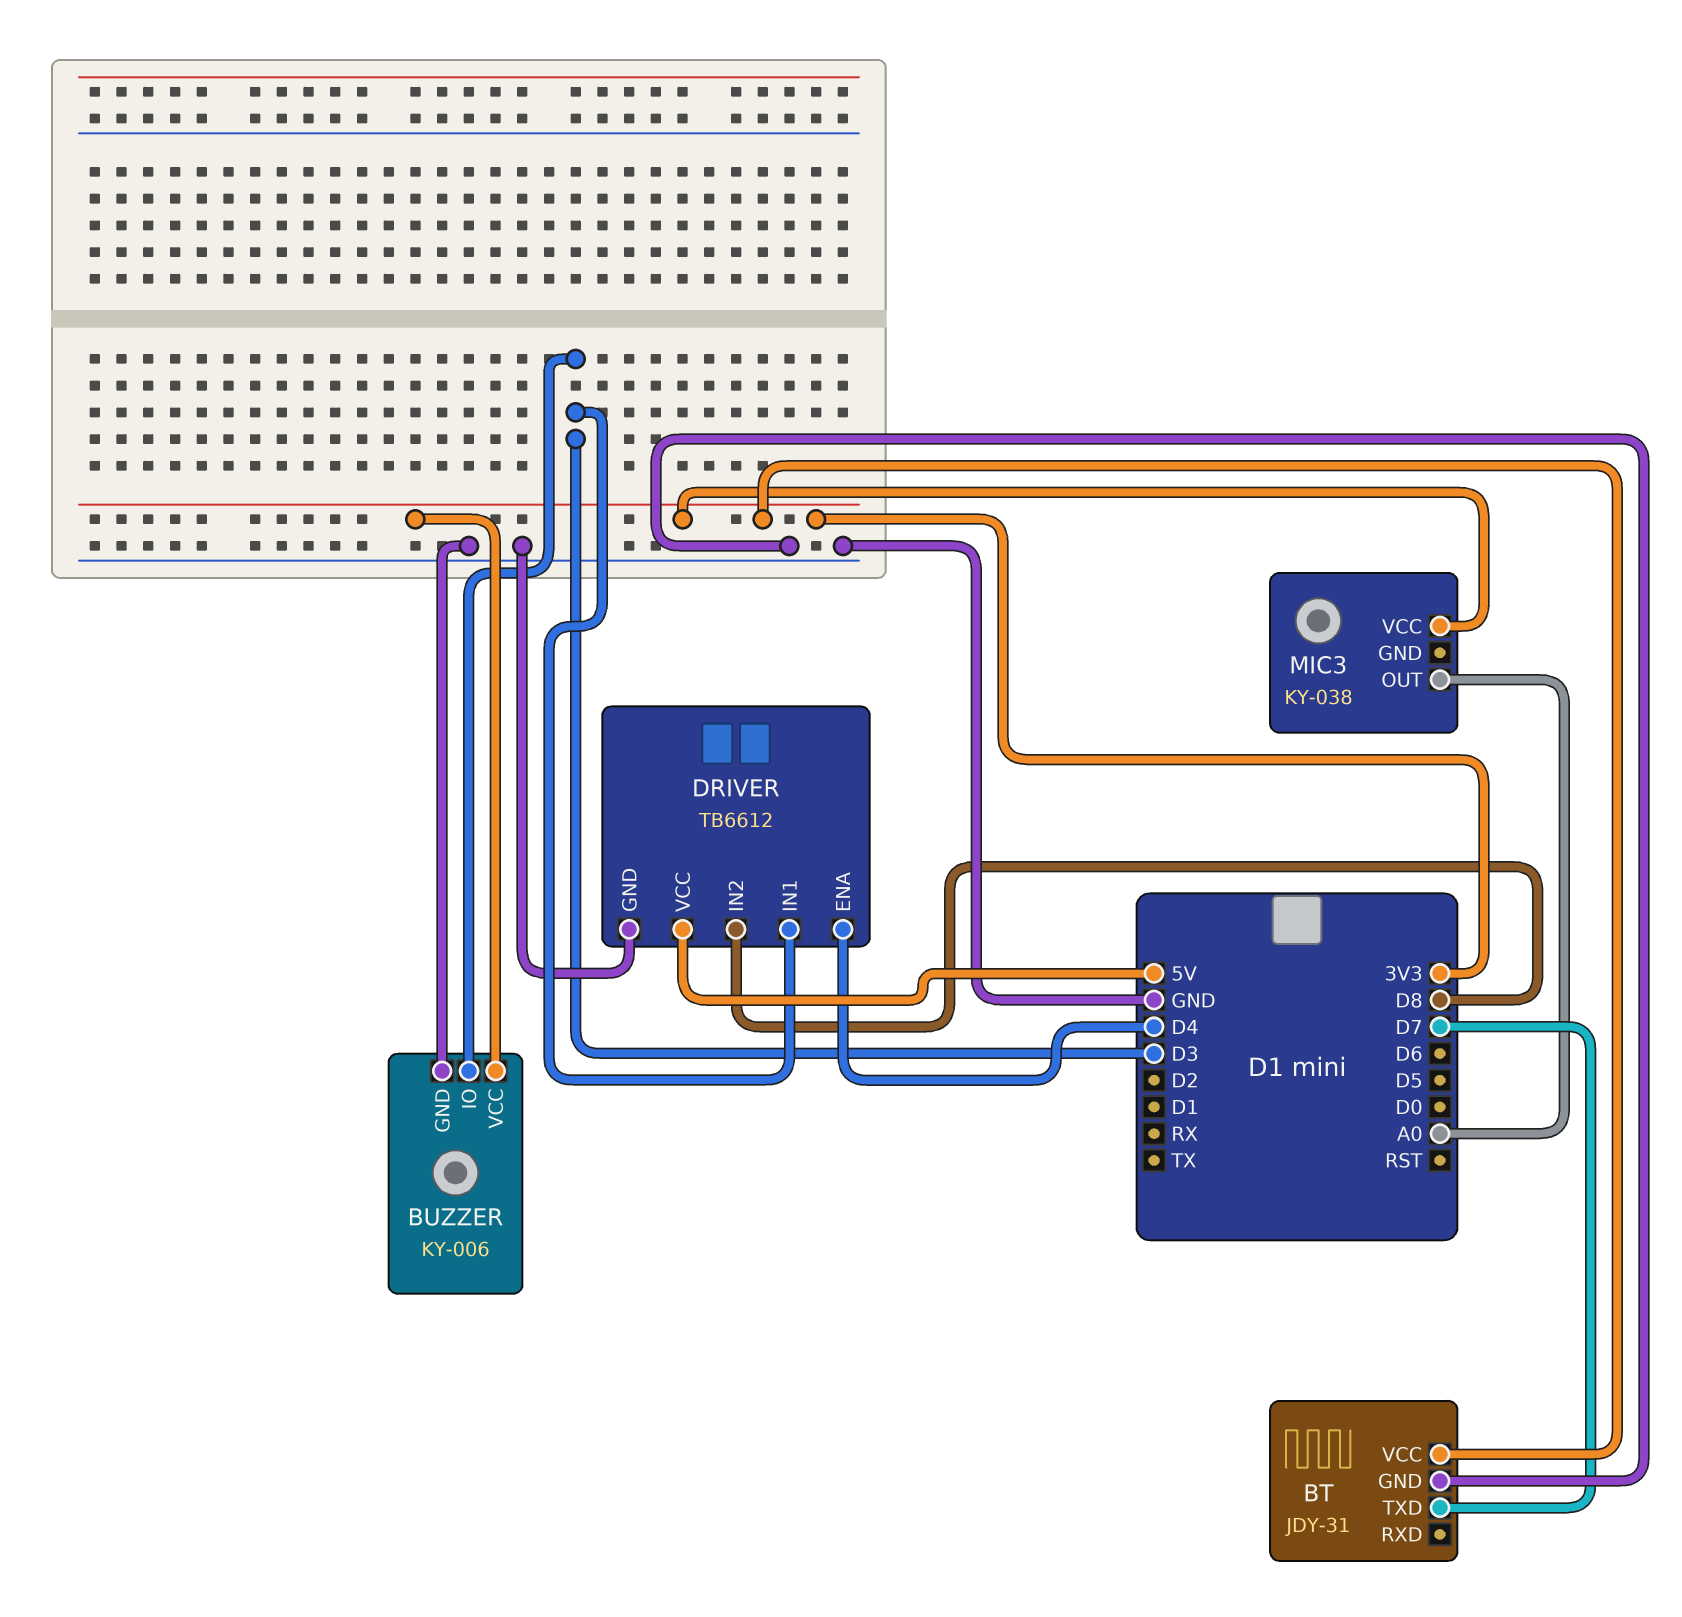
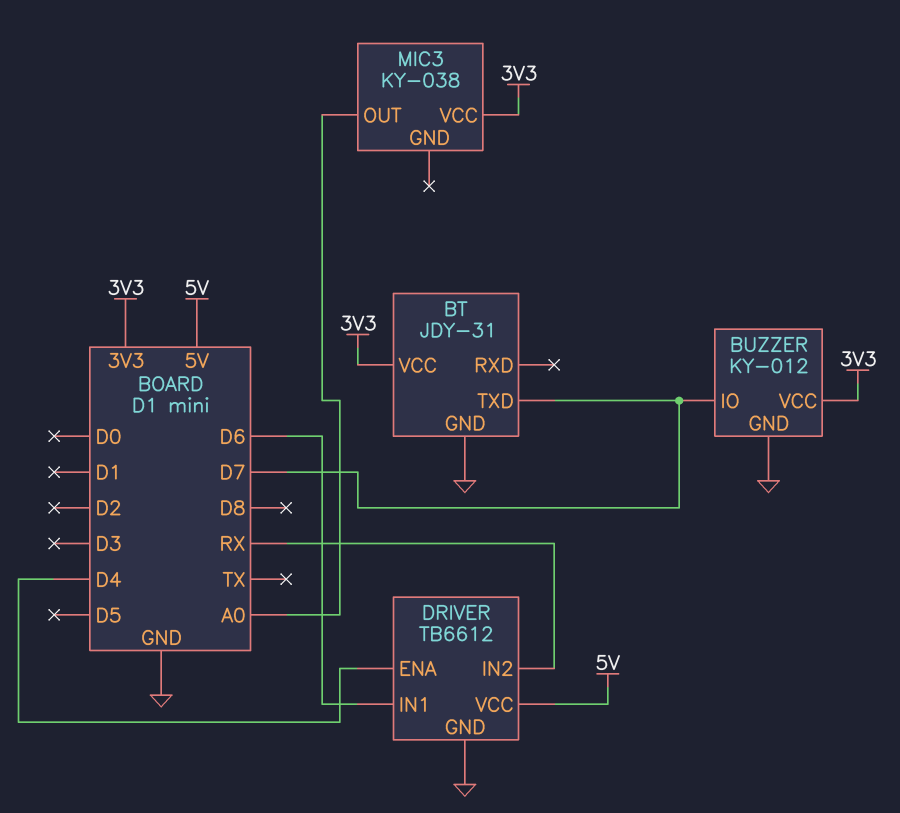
BUZZER: KY-006 -> KY-012
BUZZER pin IO: D3 -> D7
DRIVER pin IN1: D3 -> D6
DRIVER pin IN2: D8 -> RX

